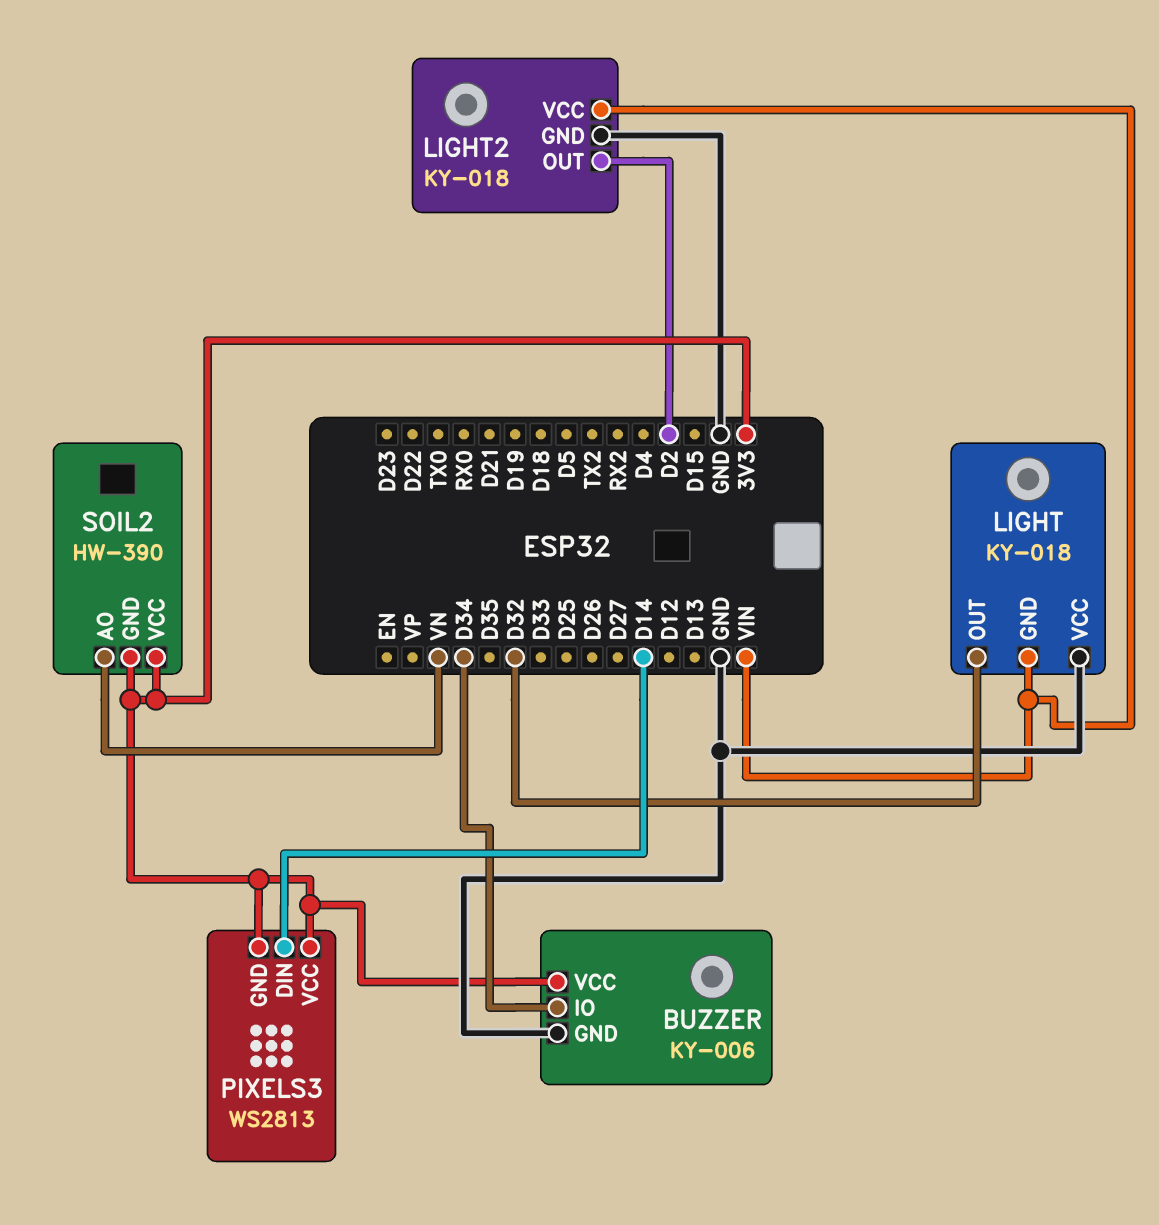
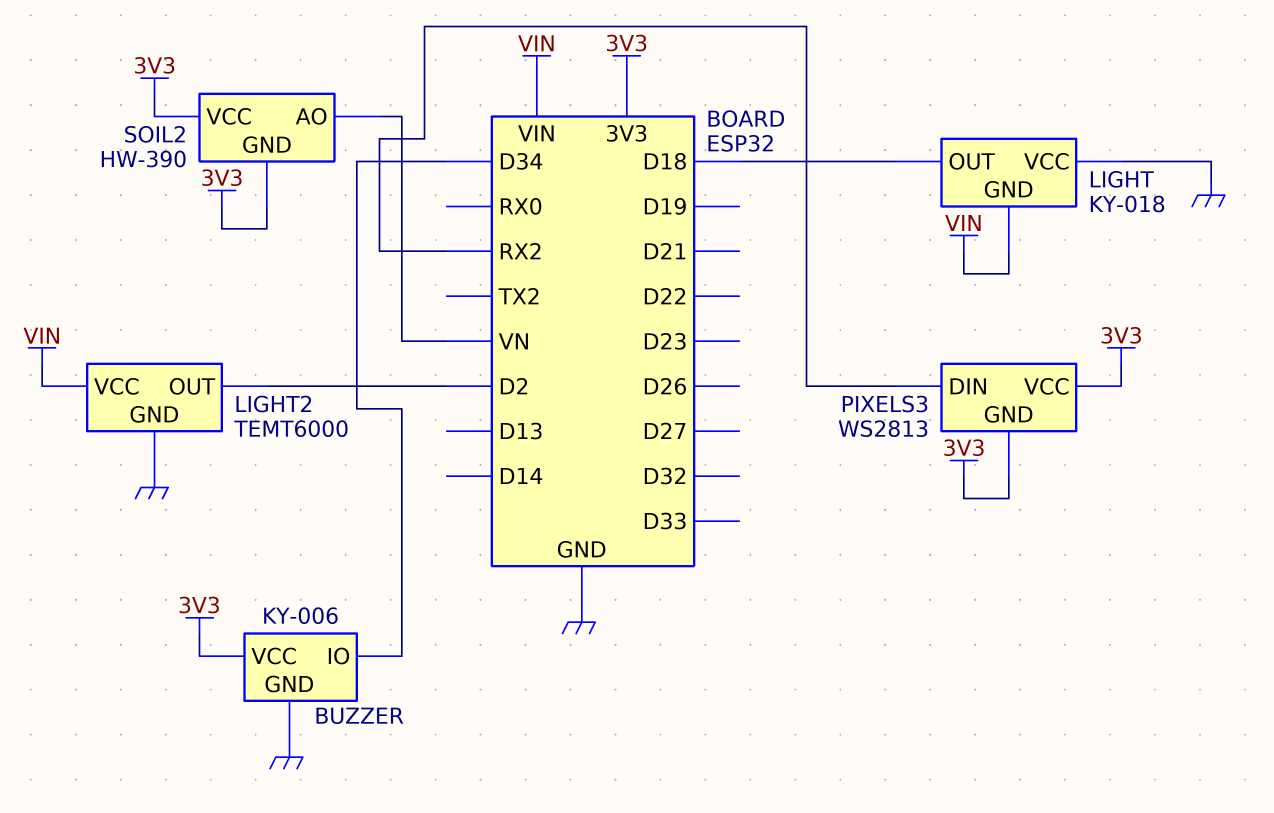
LIGHT pin OUT: D32 -> D18
LIGHT2: KY-018 -> TEMT6000
PIXELS3 pin DIN: D14 -> RX2

